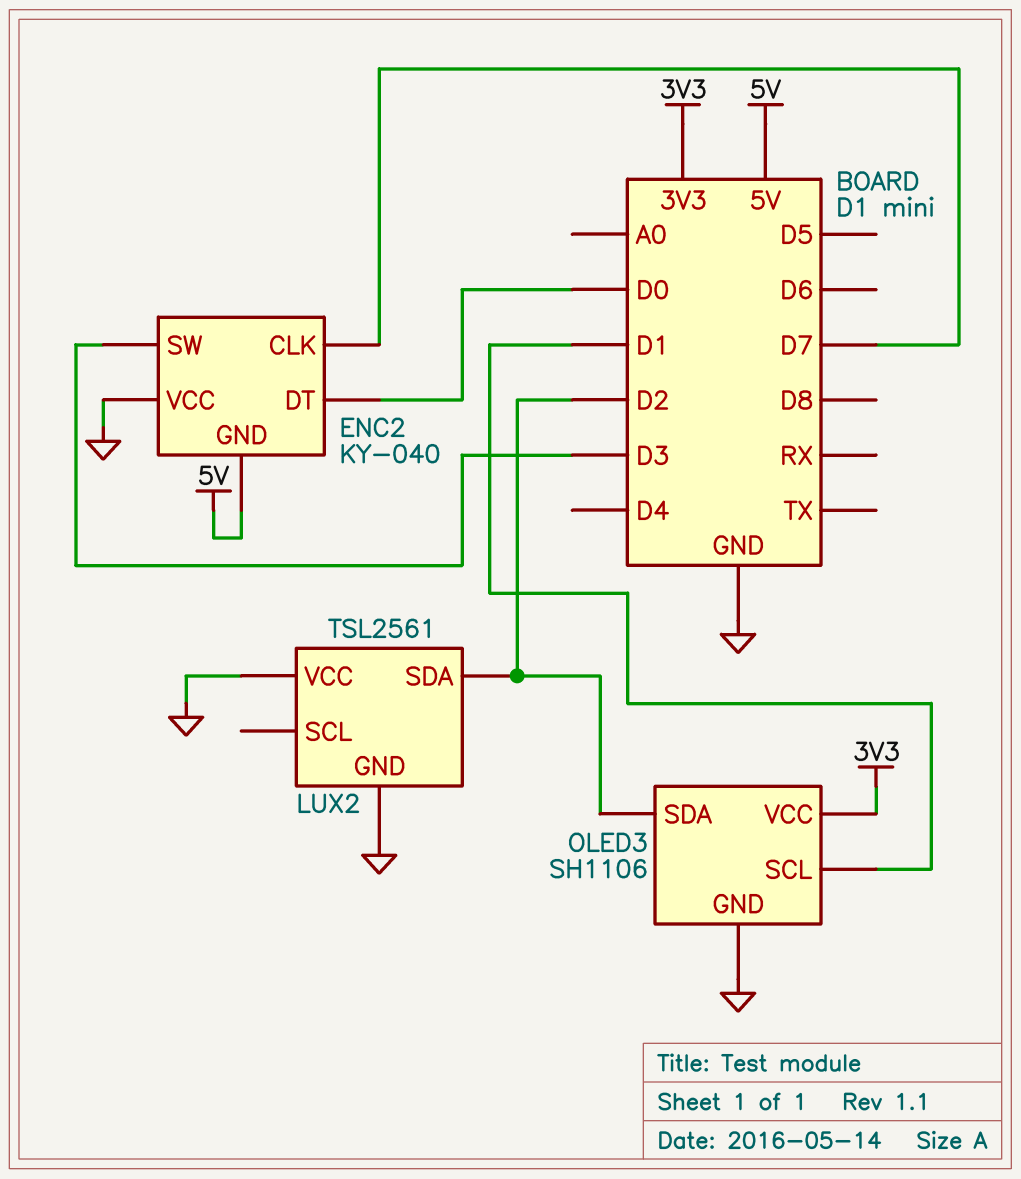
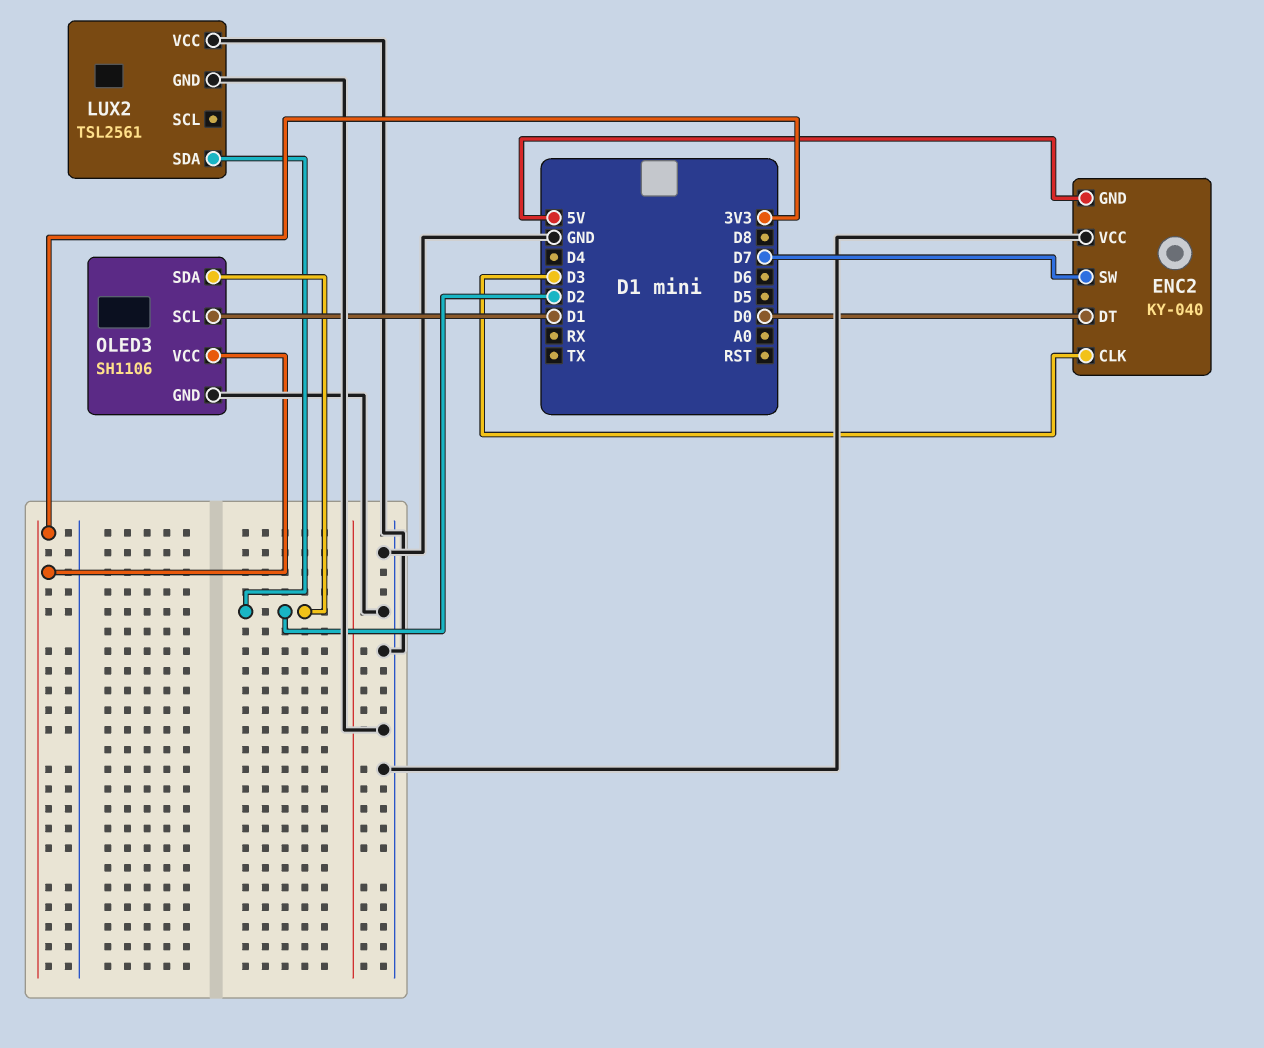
ENC2 pin CLK: D7 -> D3
ENC2 pin SW: D3 -> D7

